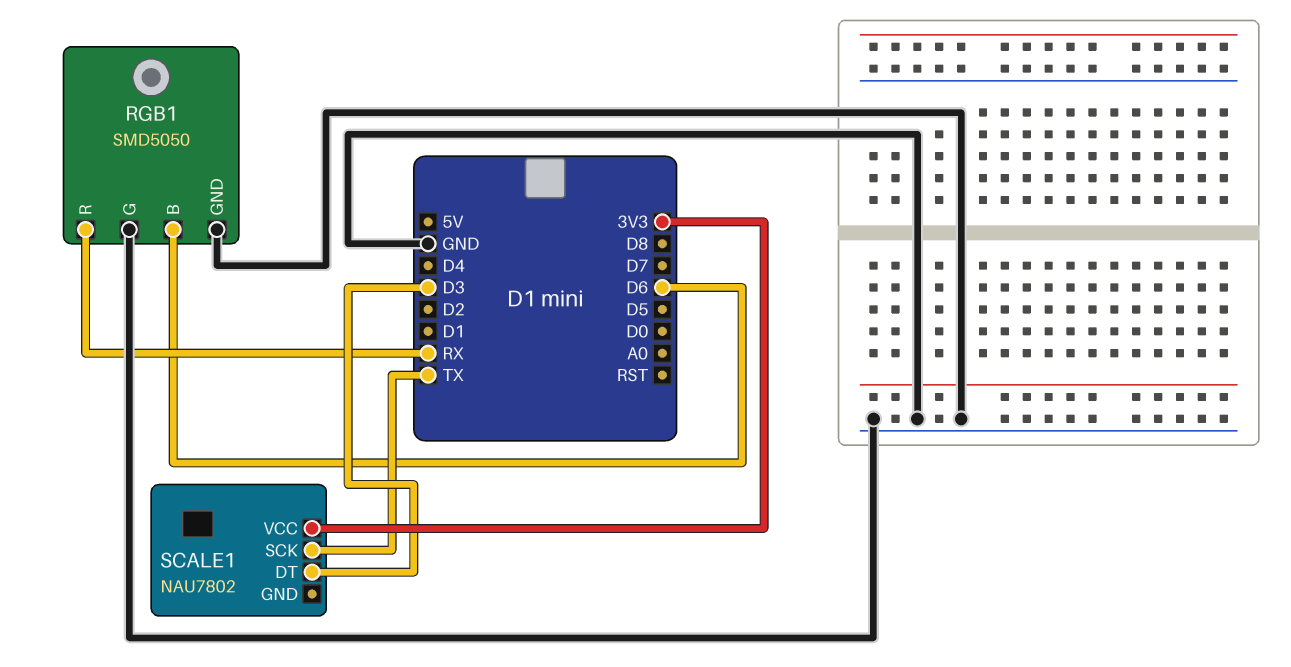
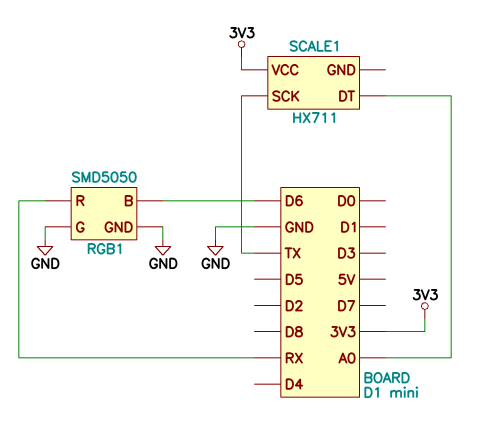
SCALE1: NAU7802 -> HX711
SCALE1 pin DT: D3 -> A0

